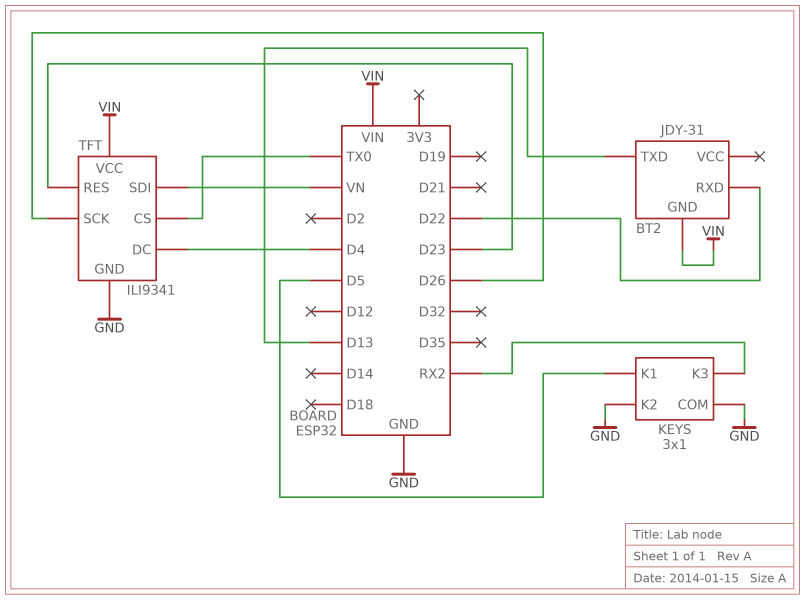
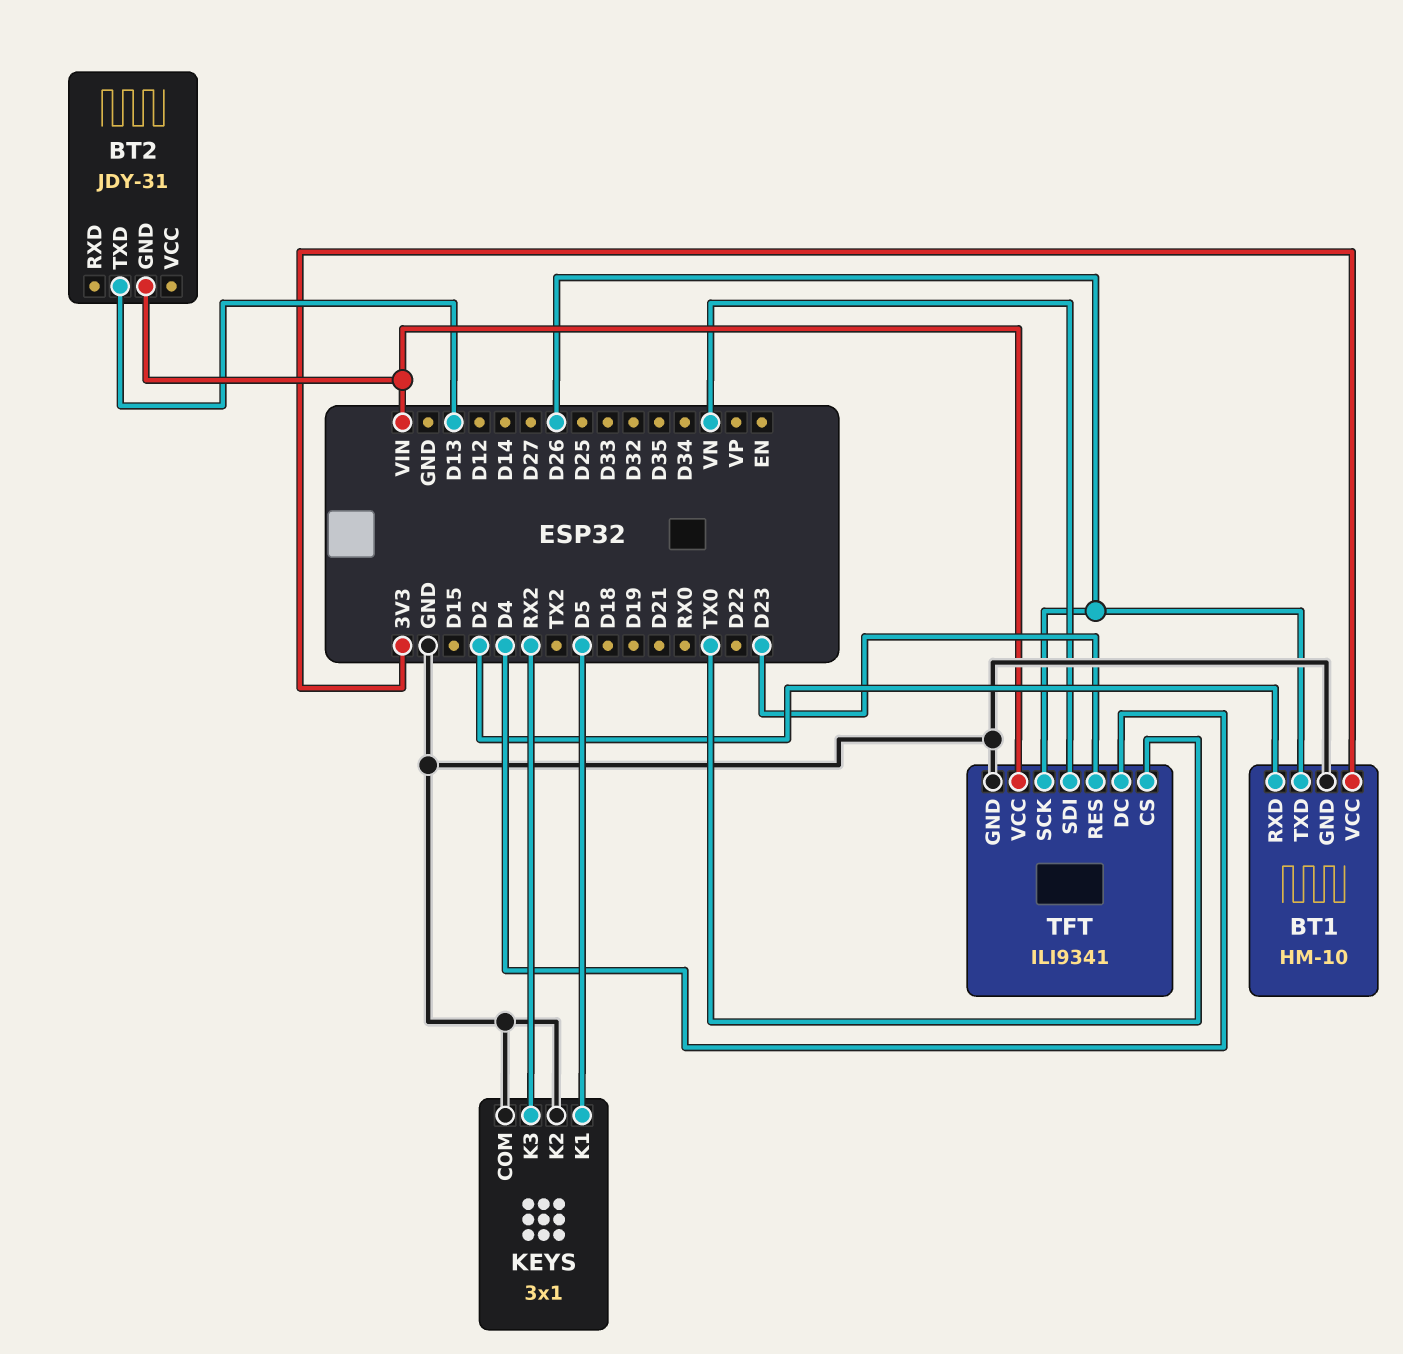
BT1: none -> HM-10
BT1 pin GND: none -> GND
BT1 pin RXD: none -> D2
BT1 pin TXD: none -> D26
BT1 pin VCC: none -> 3V3
BT2 pin RXD: D22 -> none

